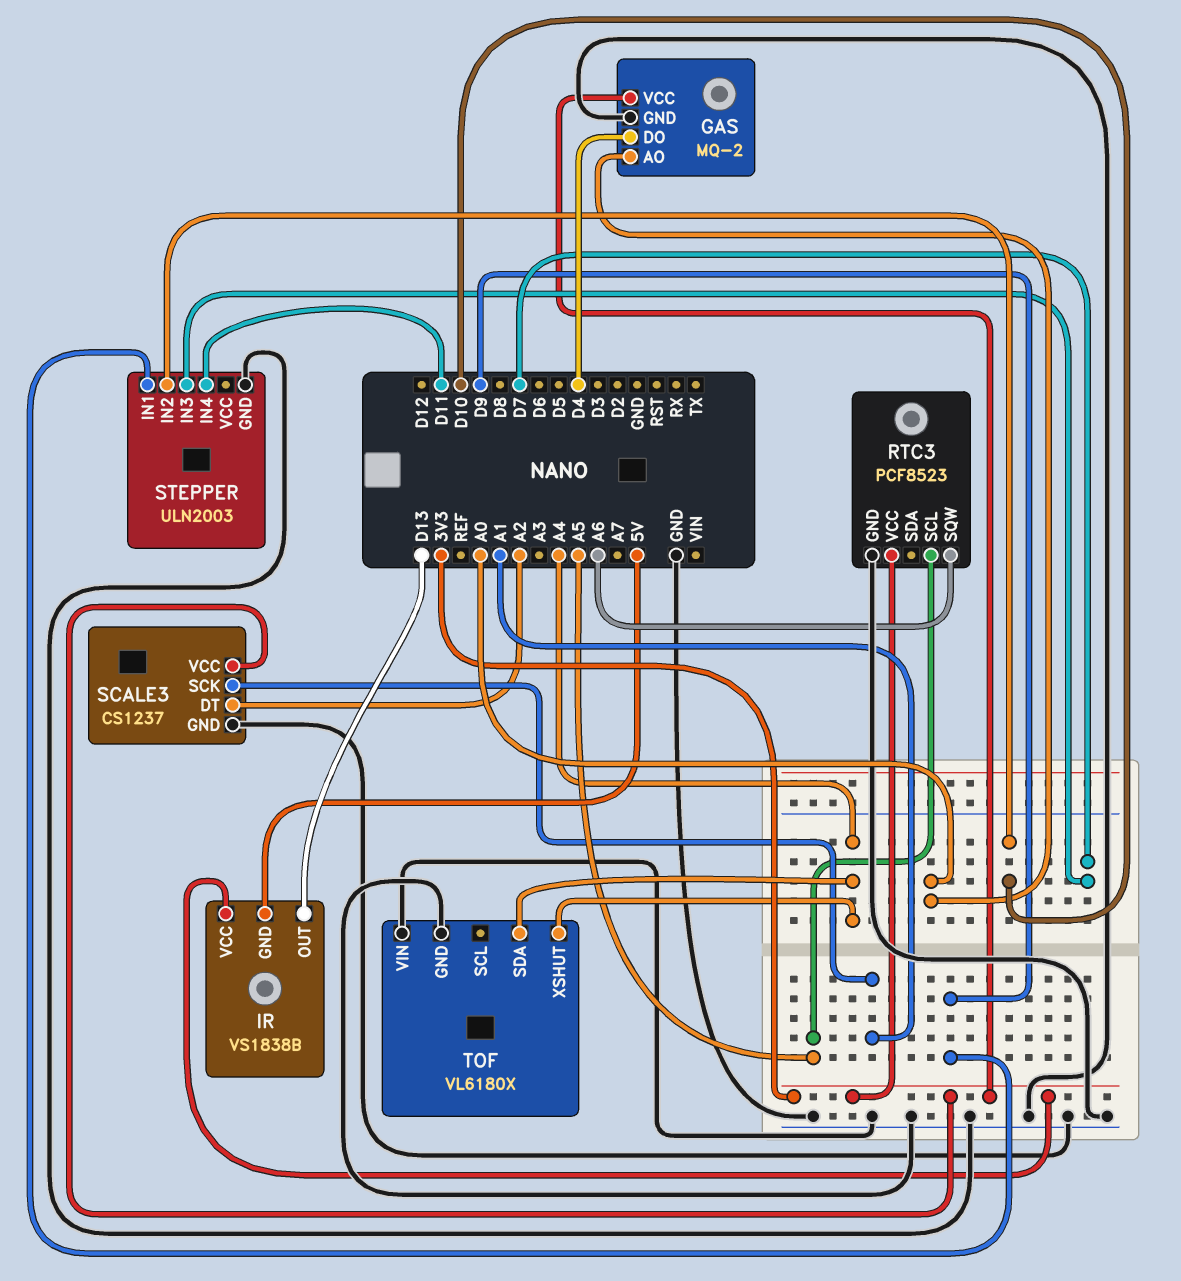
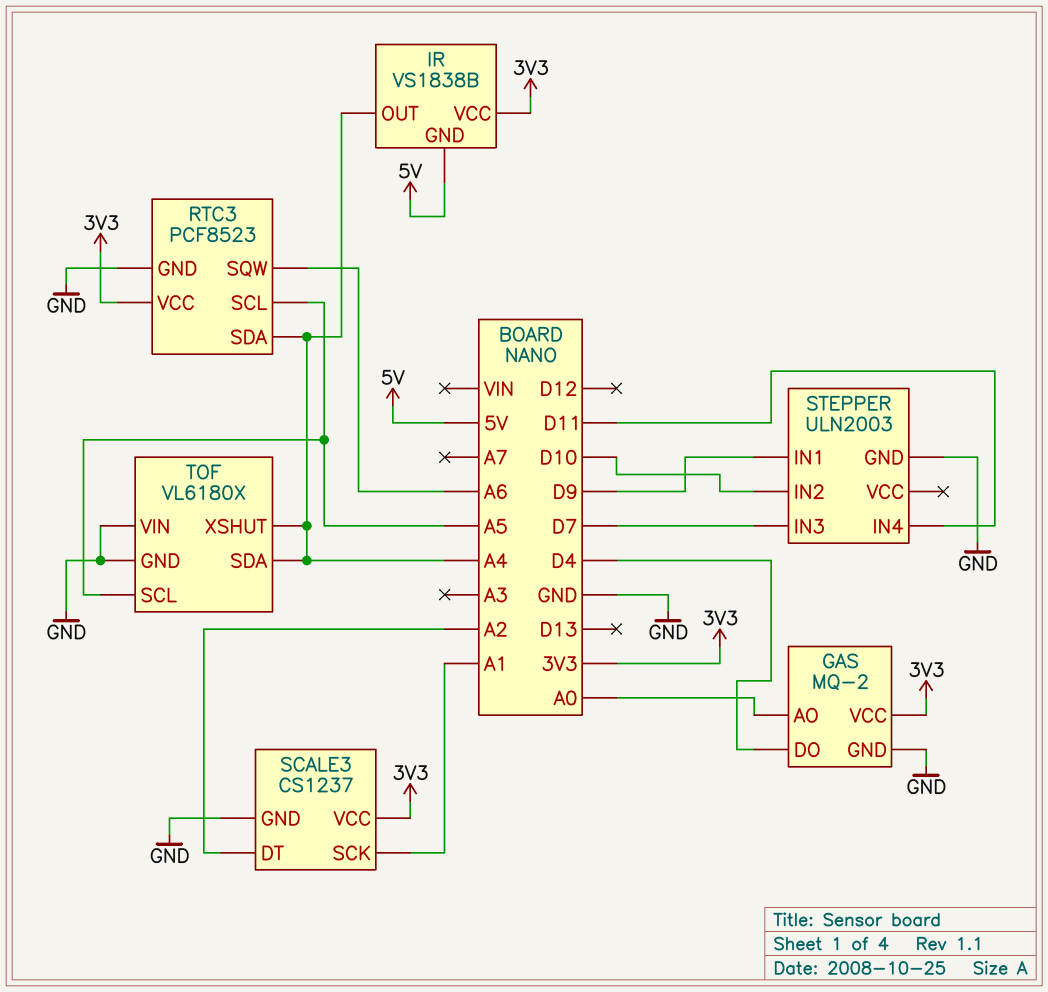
IR pin OUT: D13 -> A4
RTC3 pin SDA: none -> A4
TOF pin SCL: none -> A5

